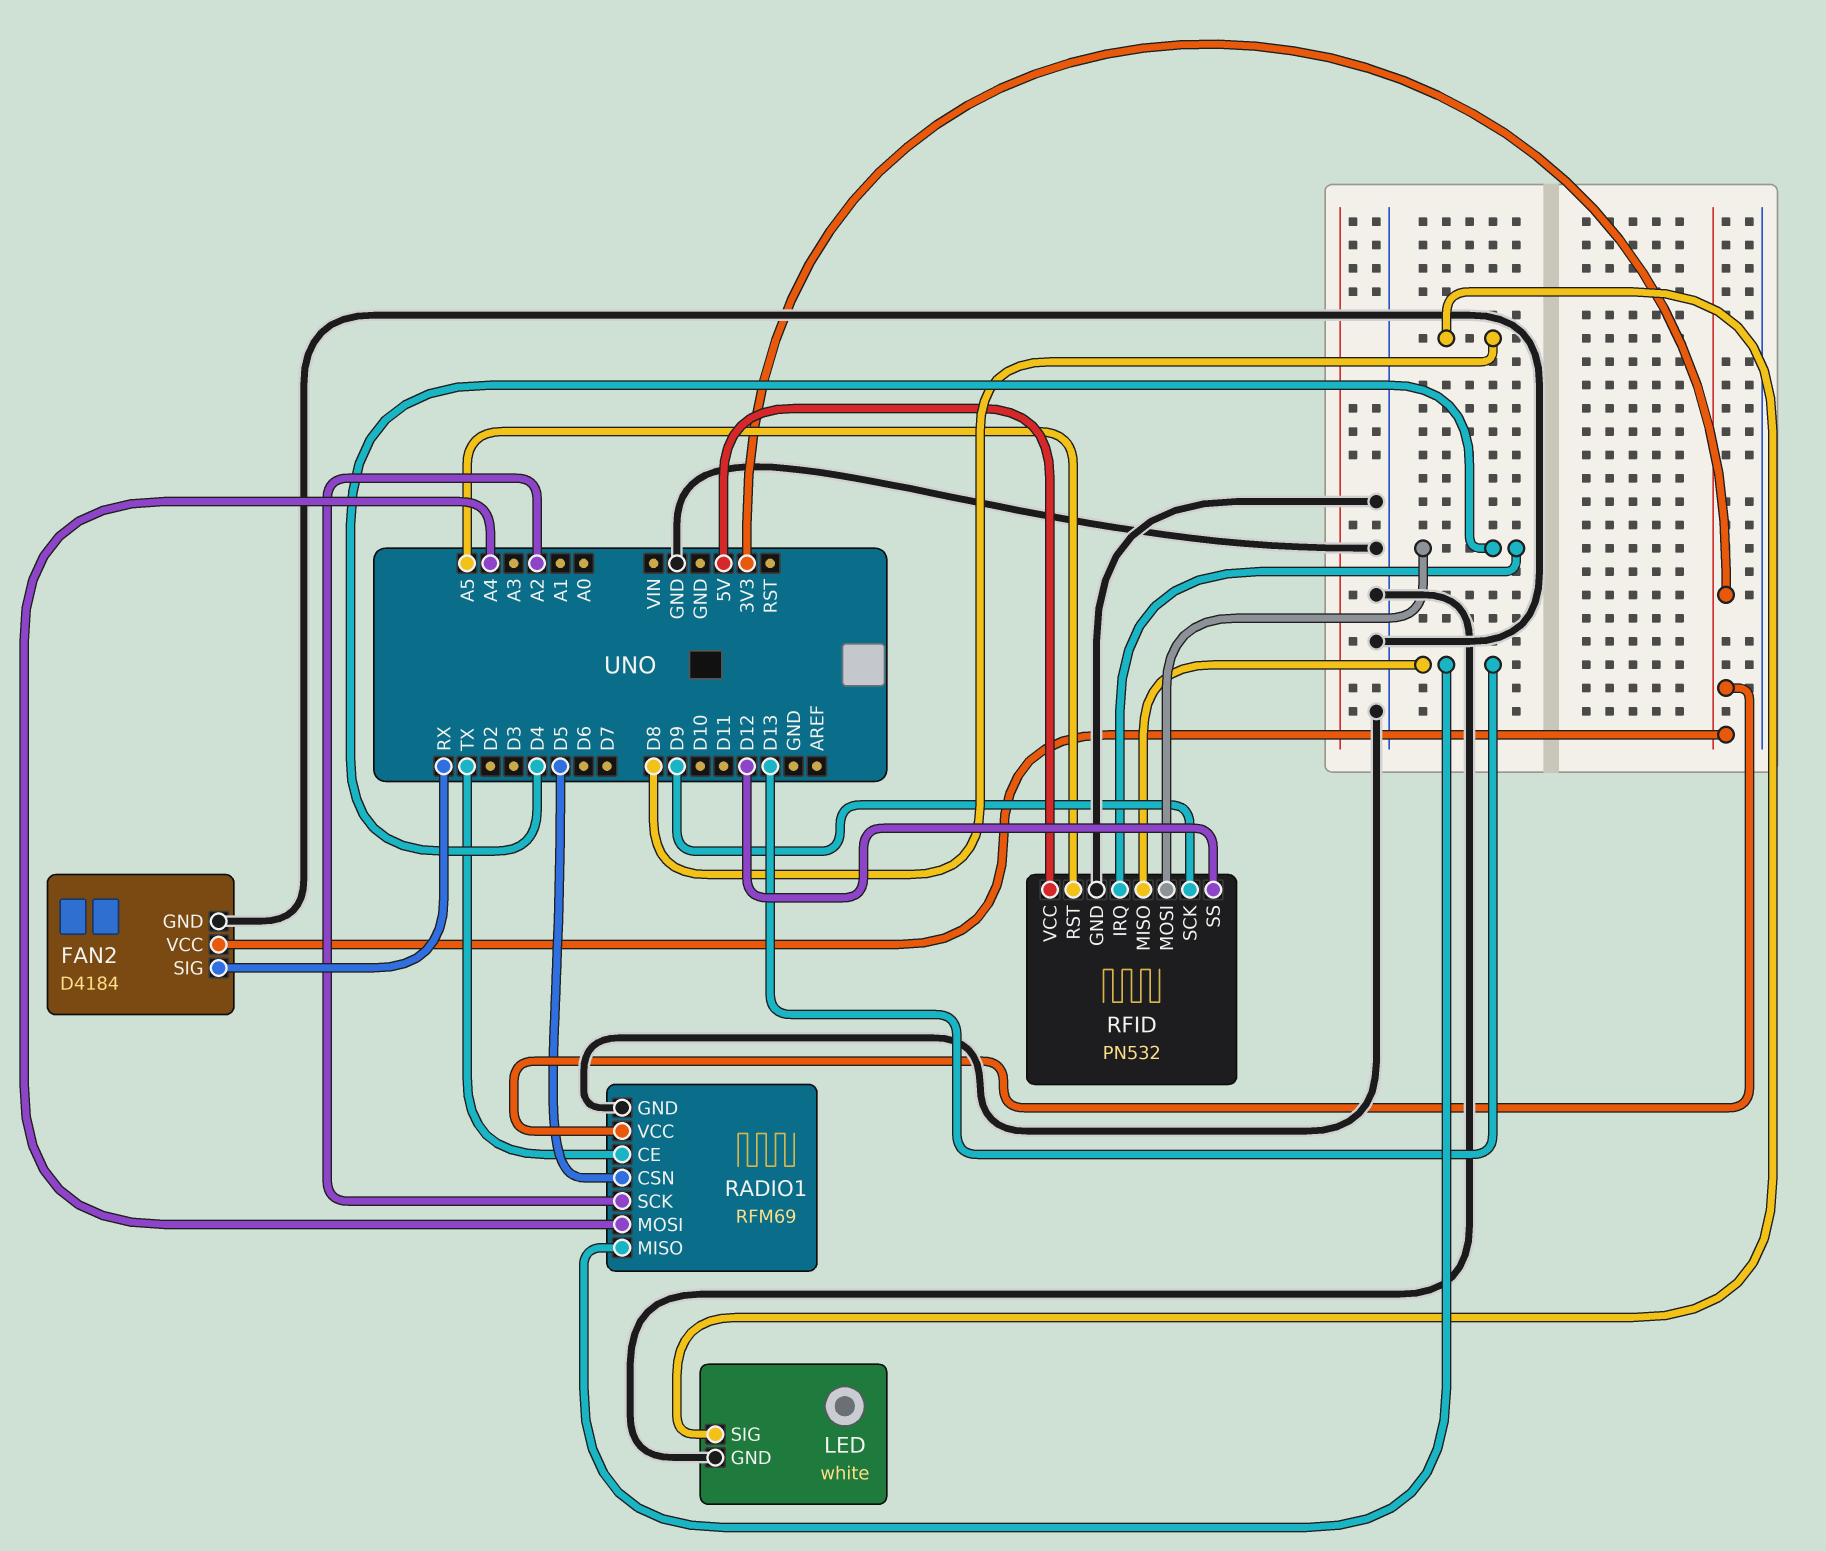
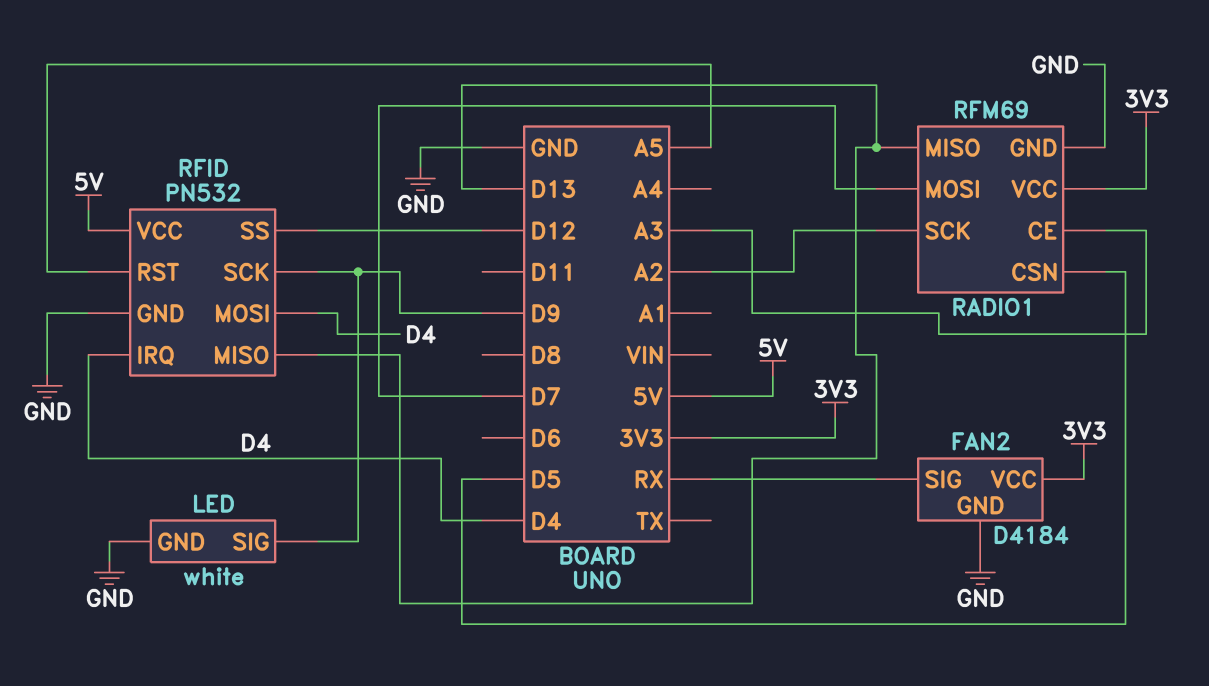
LED pin SIG: D8 -> D9
RADIO1 pin CE: TX -> A3
RADIO1 pin MOSI: A4 -> D7

